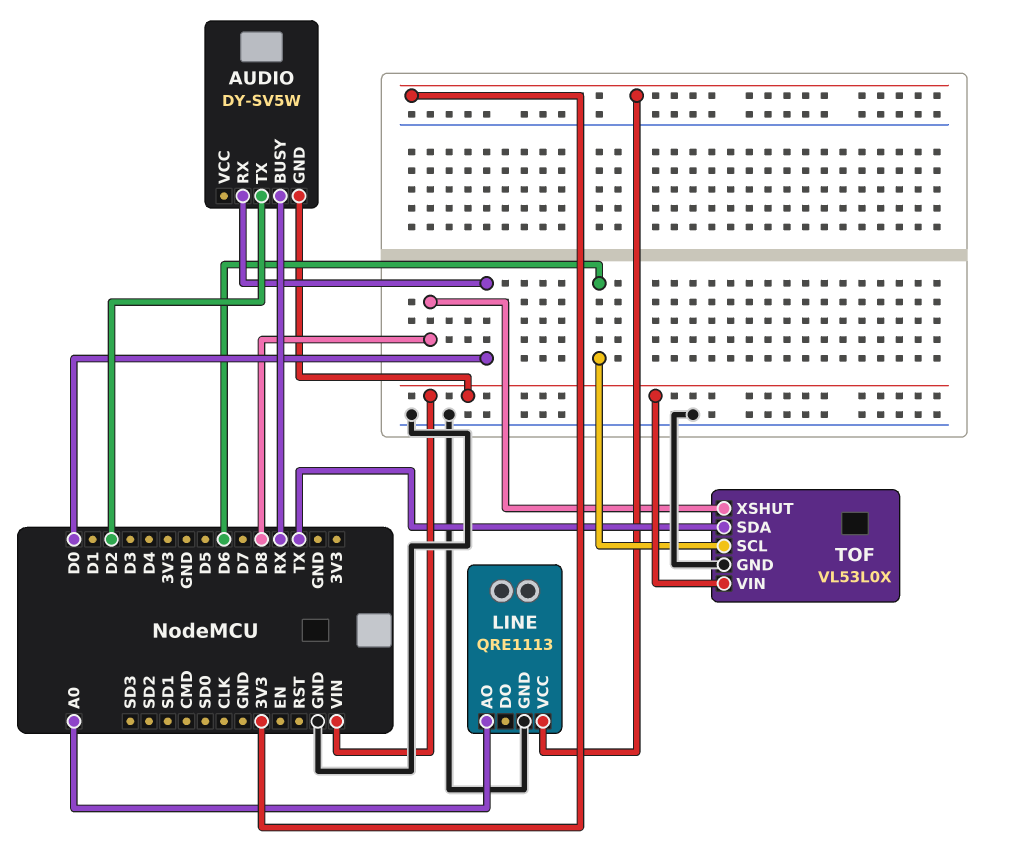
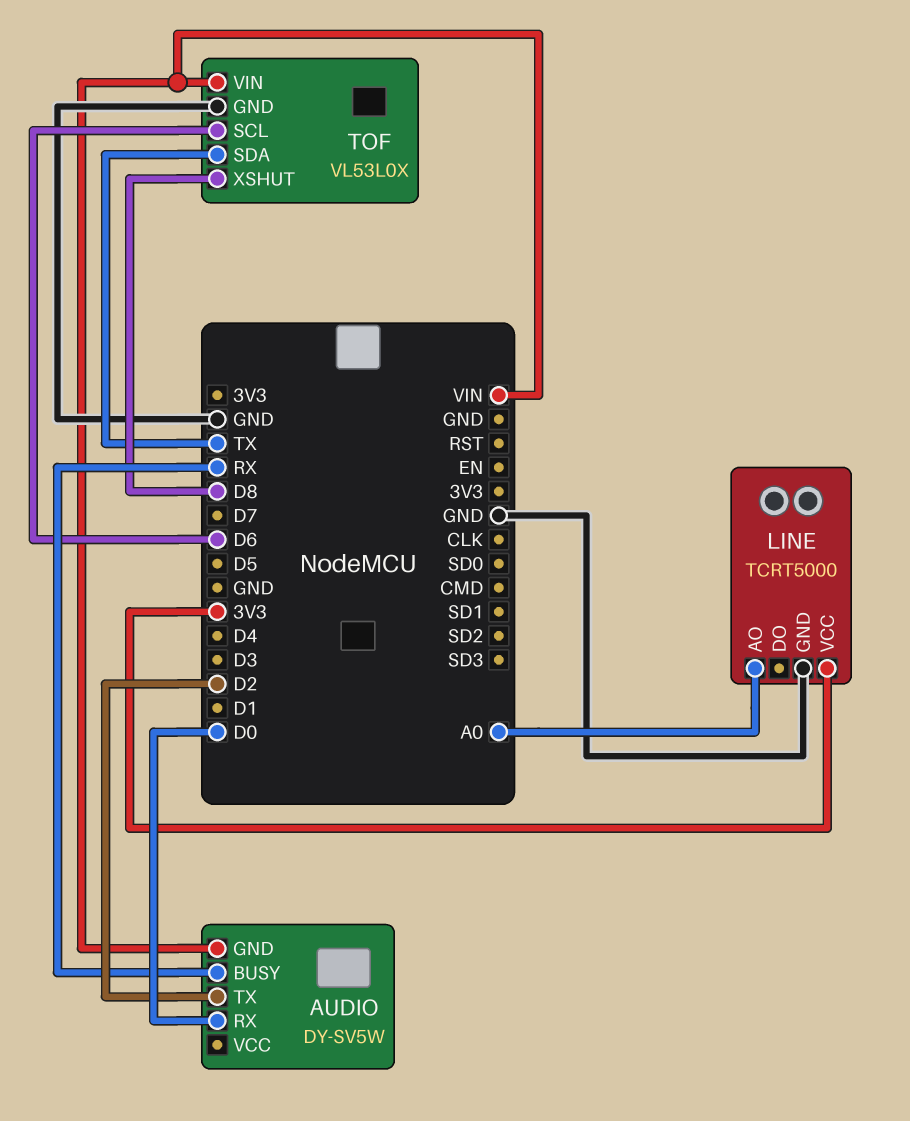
LINE: QRE1113 -> TCRT5000

